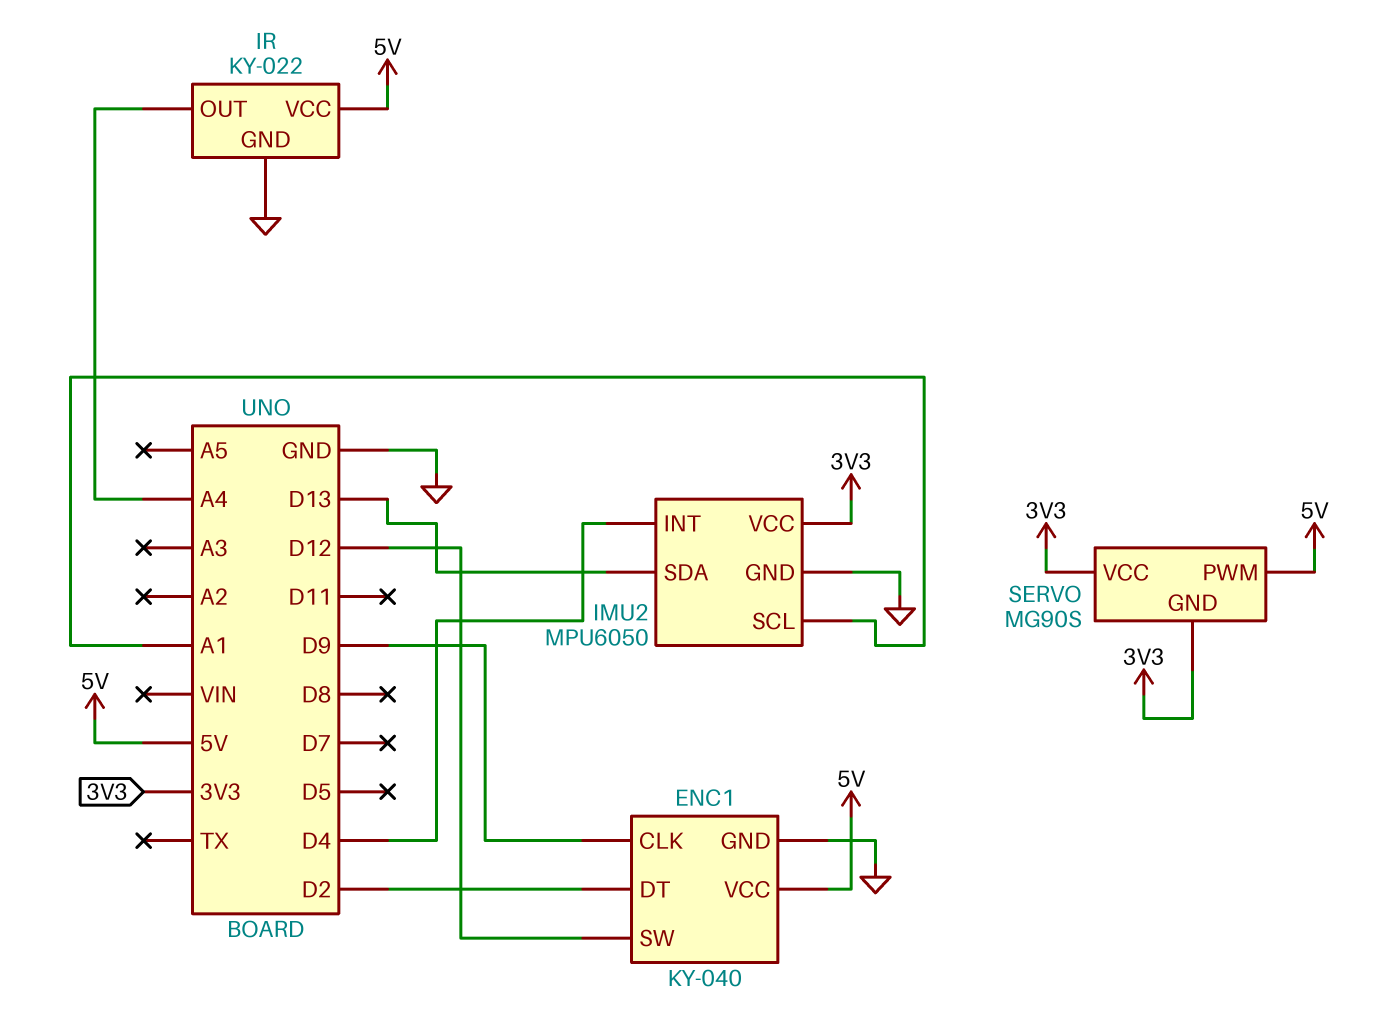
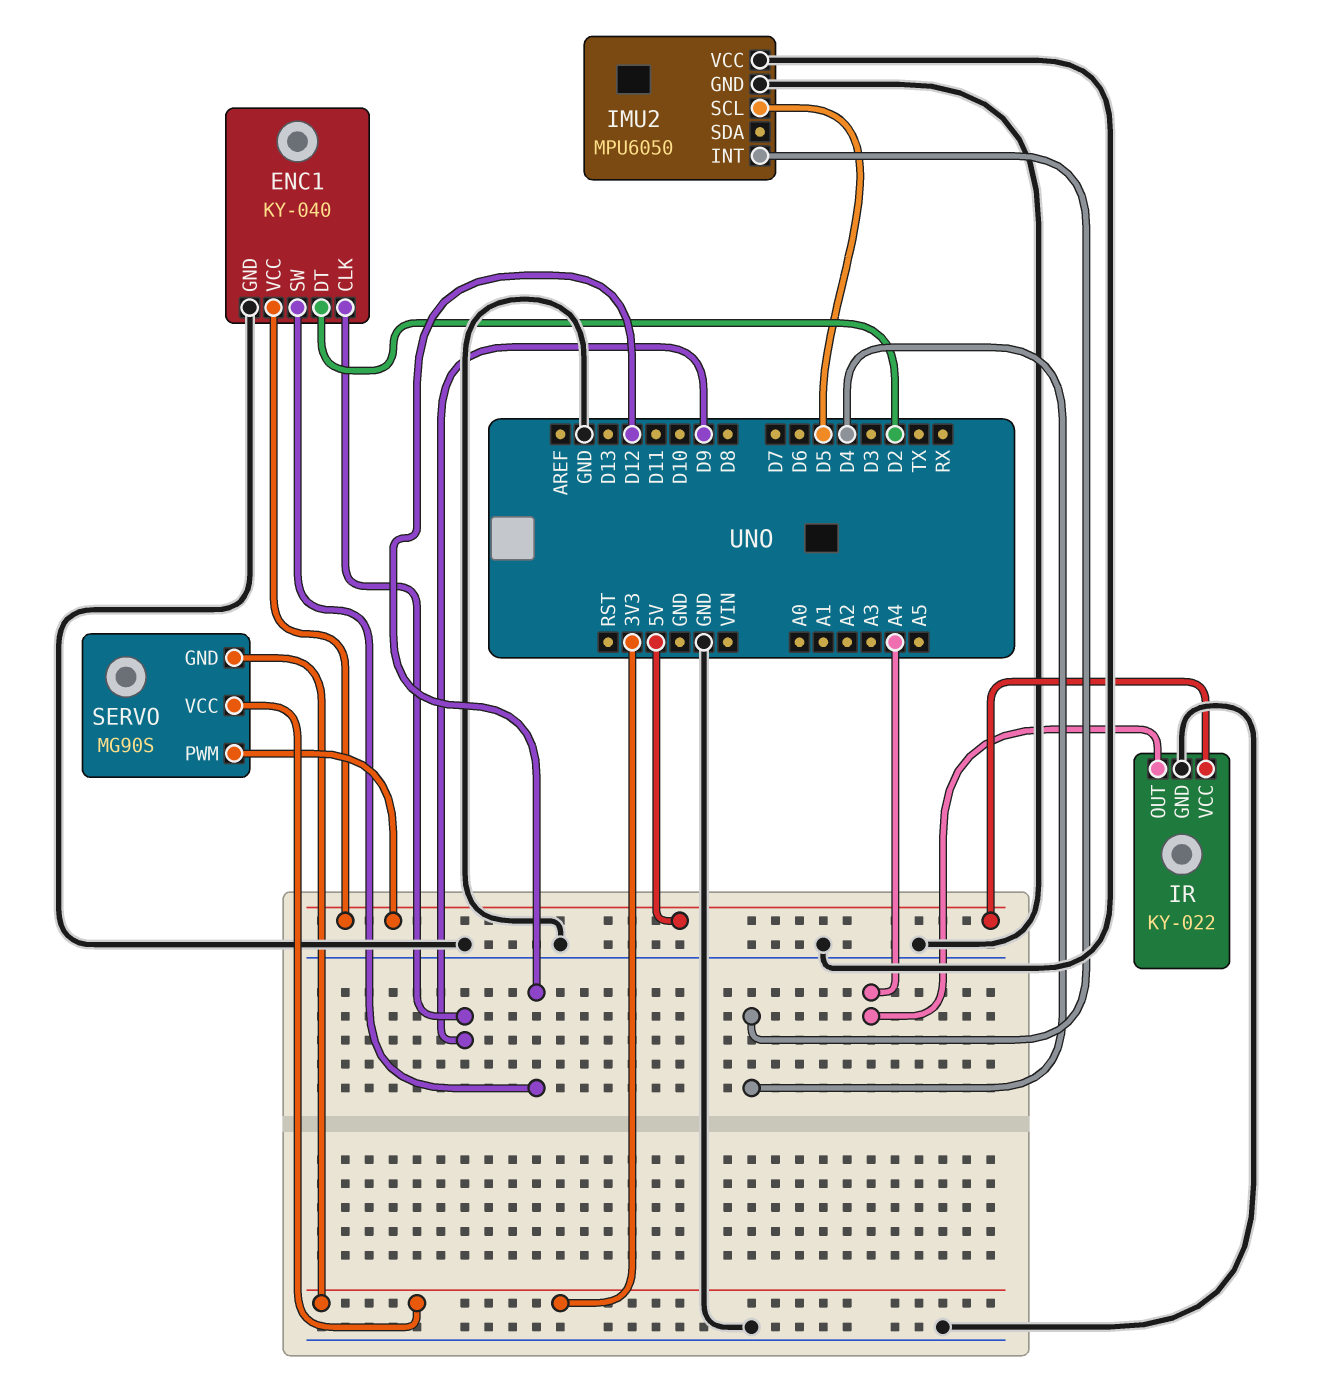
IMU2 pin SCL: A1 -> D5
IMU2 pin SDA: D13 -> none
IMU2 pin VCC: 3V3 -> GND

